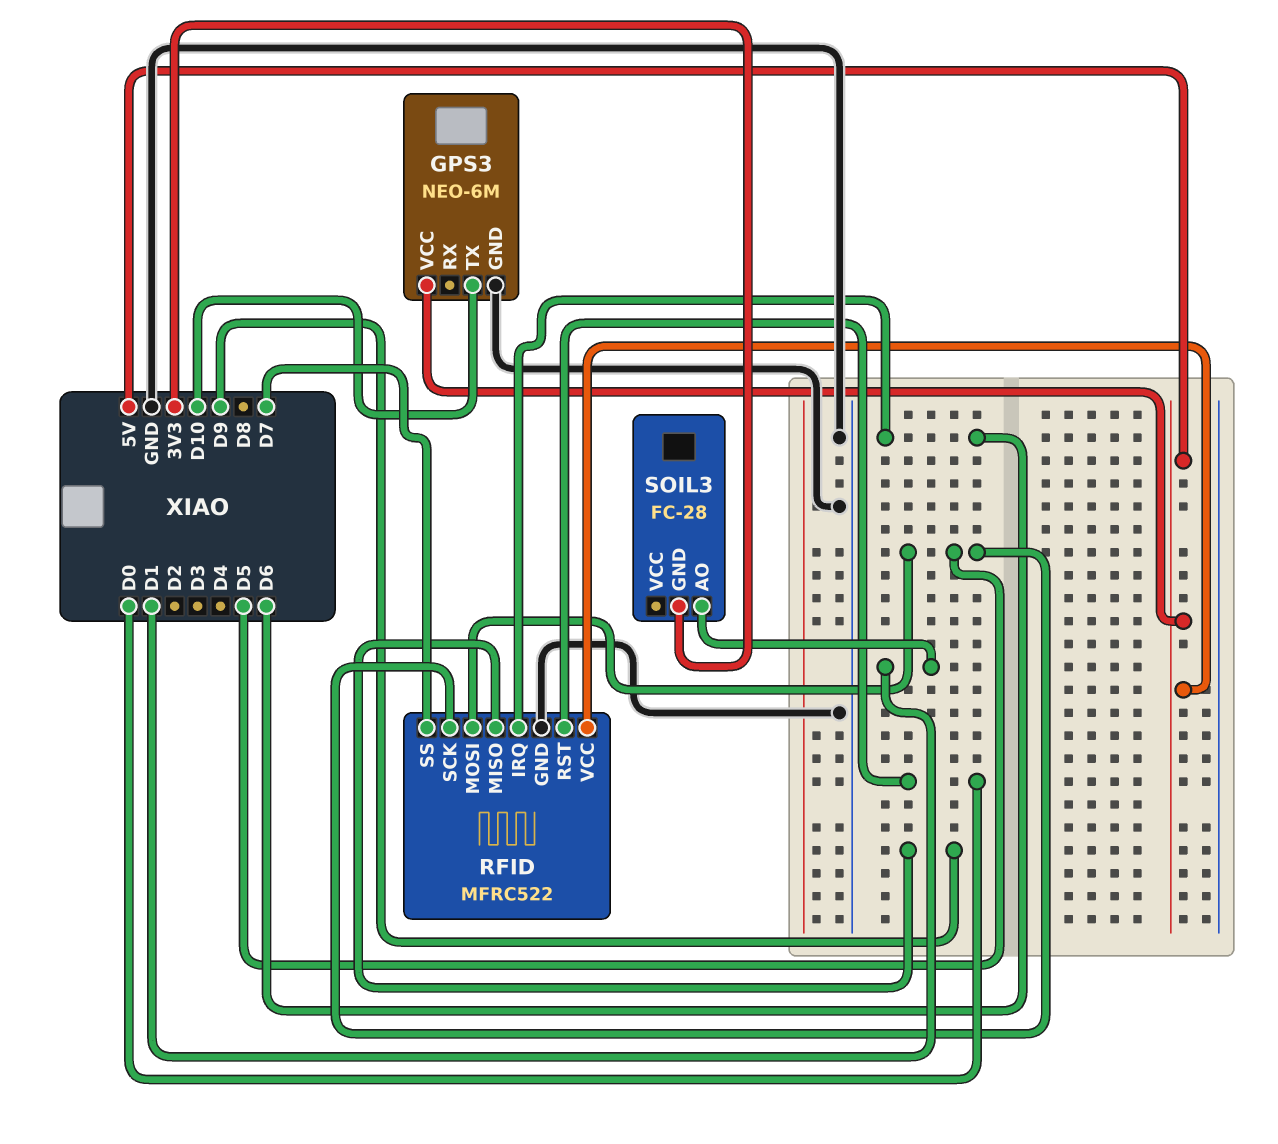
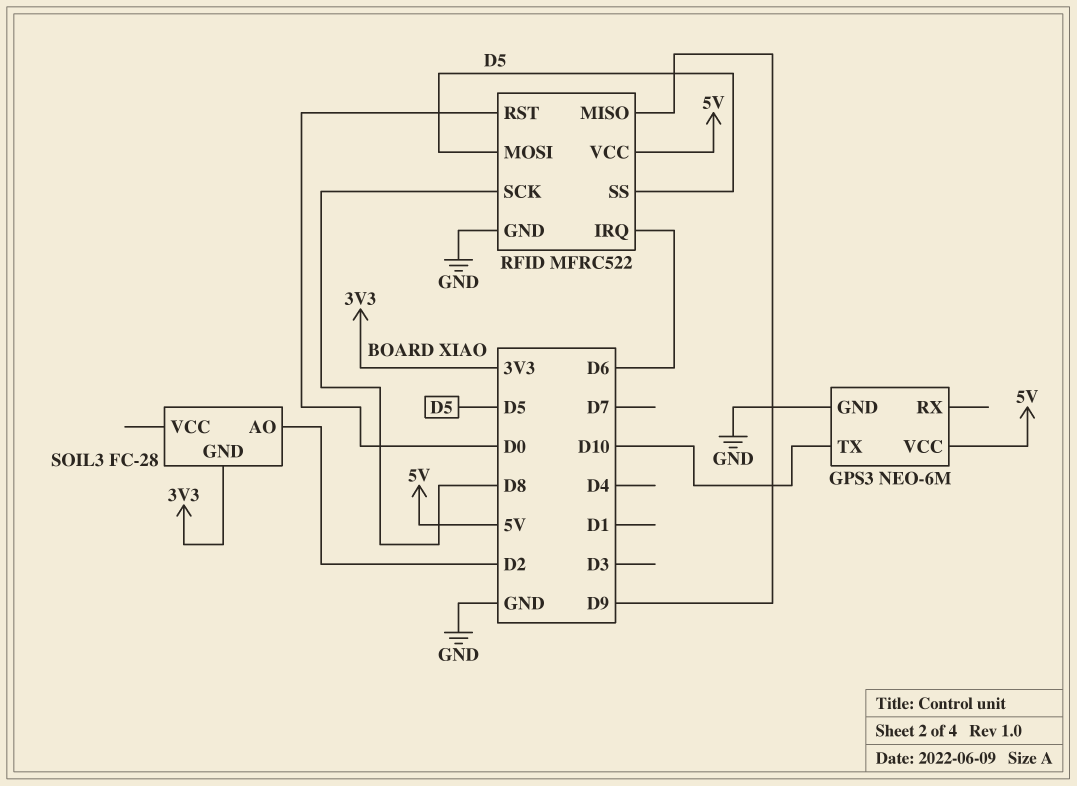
RFID pin SCK: D5 -> D8
RFID pin SS: D7 -> D5
SOIL3 pin AO: D1 -> D2

